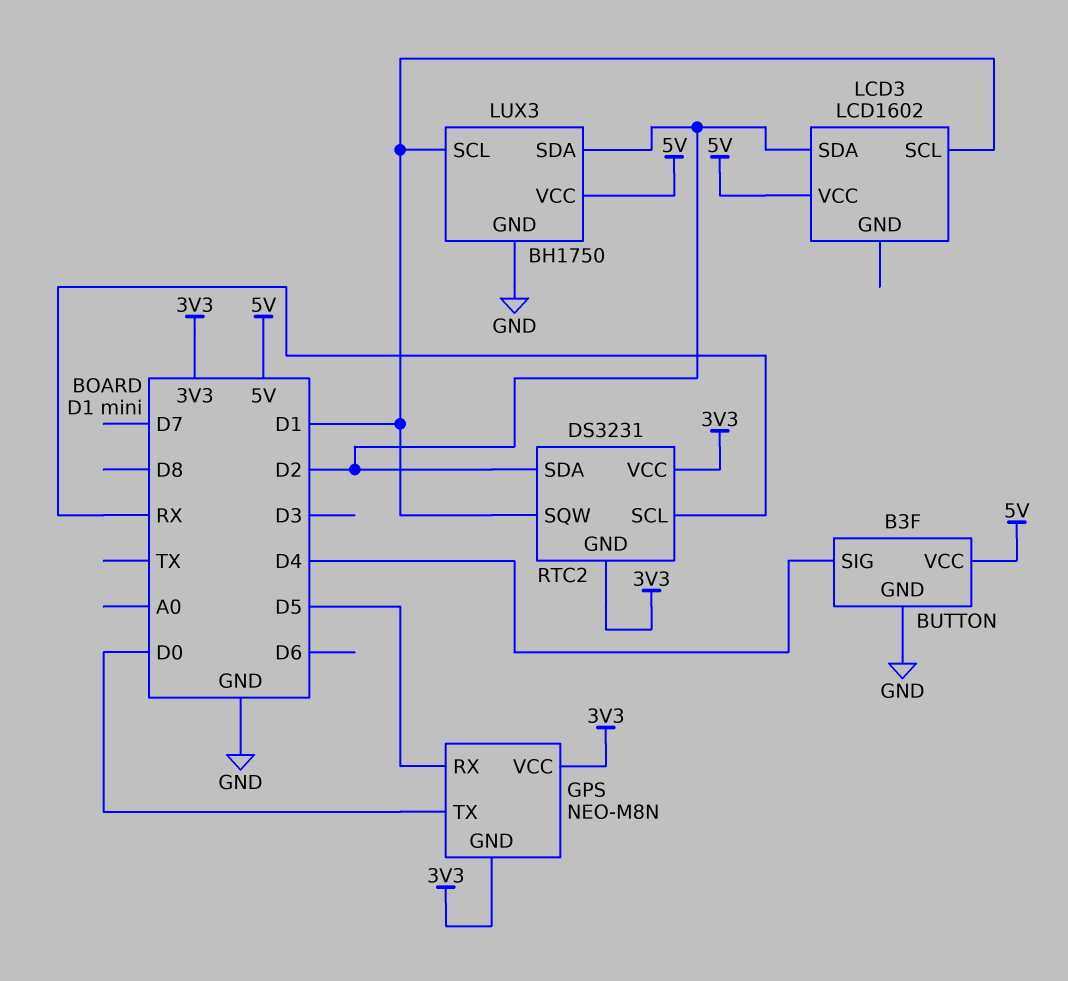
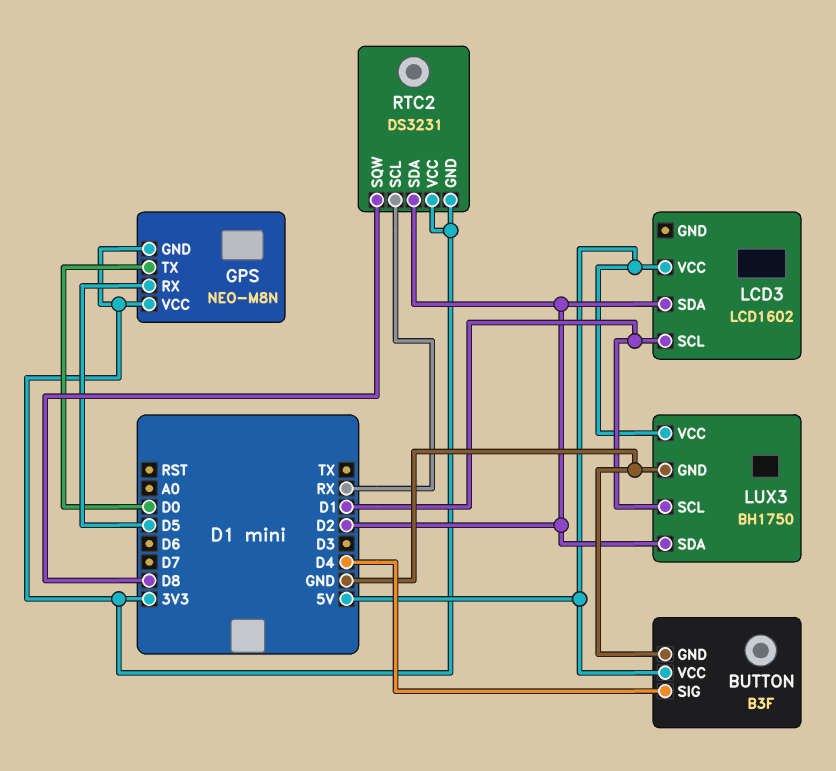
RTC2 pin SQW: D1 -> D8

